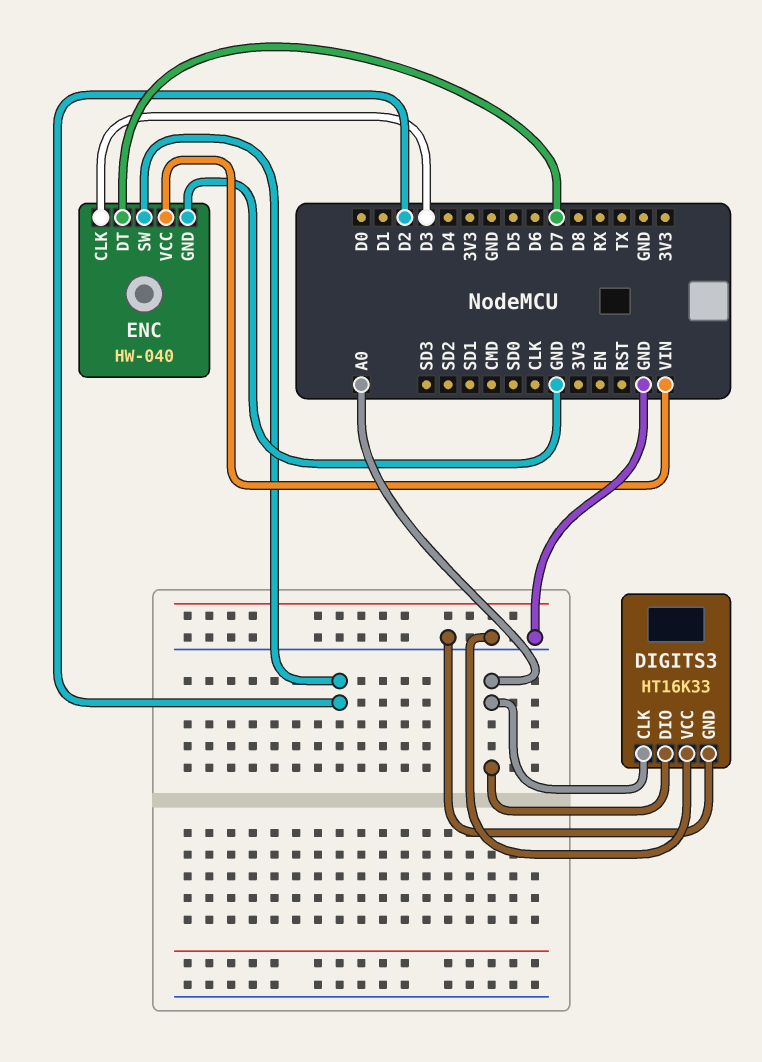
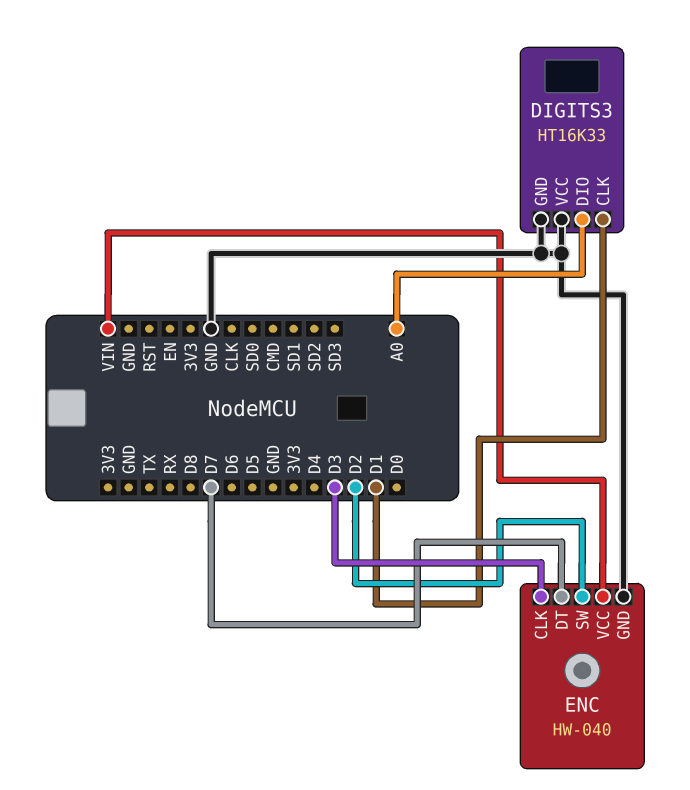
DIGITS3 pin CLK: A0 -> D1

